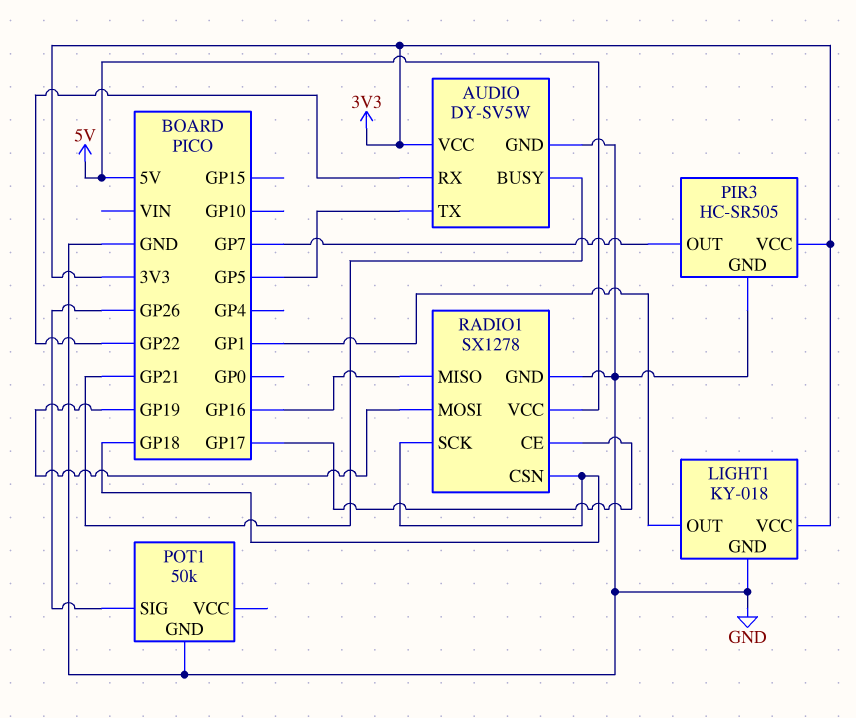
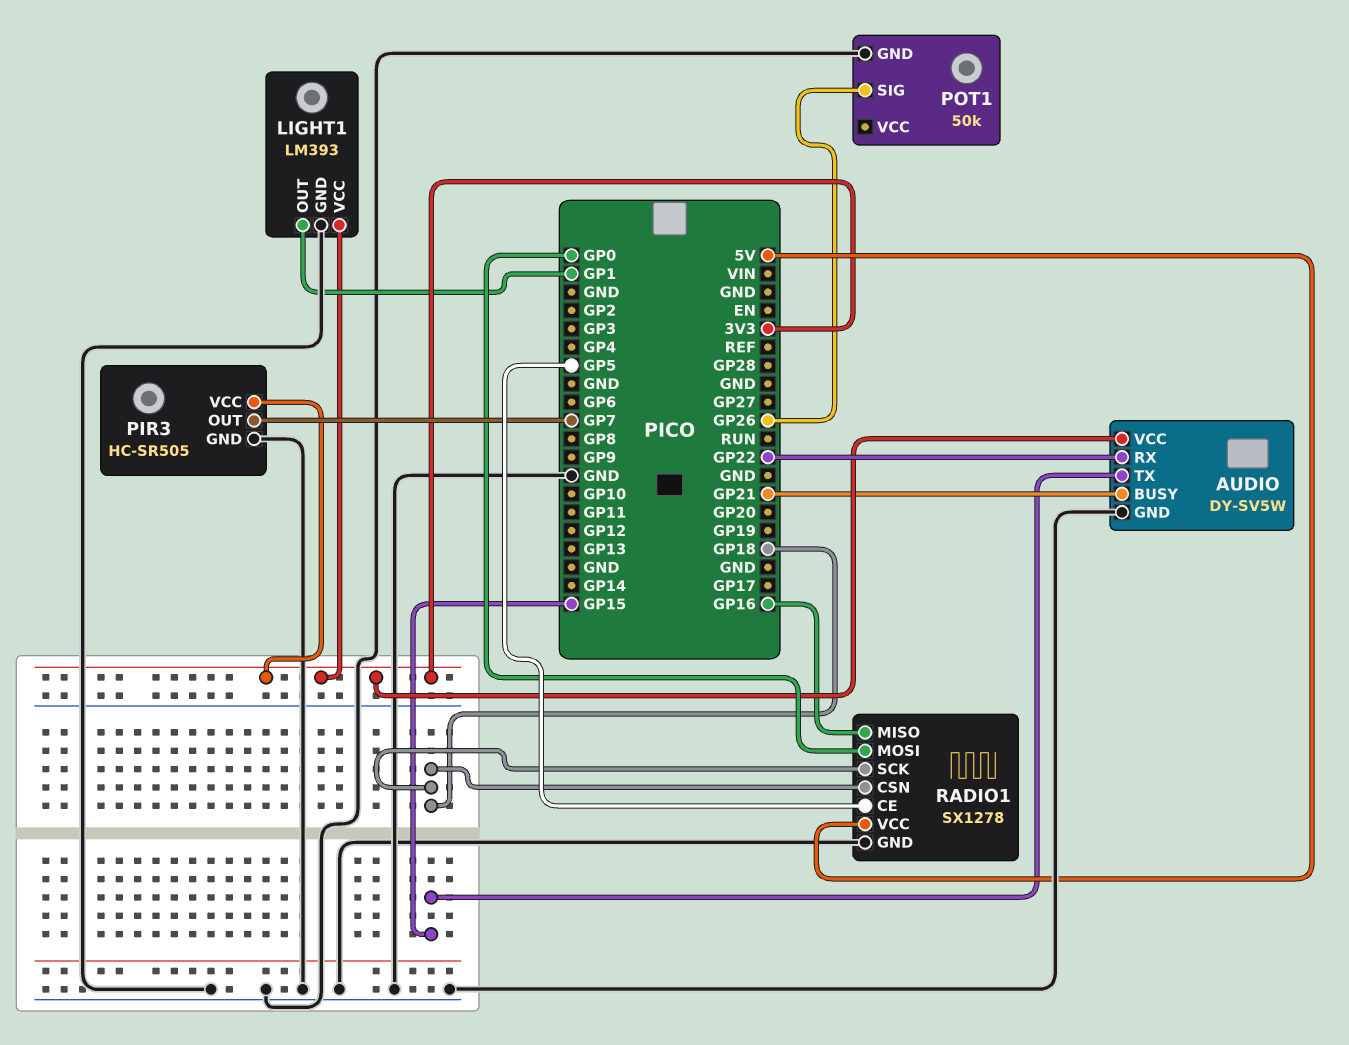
AUDIO pin TX: GP5 -> GP15
LIGHT1: KY-018 -> LM393
RADIO1 pin CE: GP17 -> GP5
RADIO1 pin MOSI: GP19 -> GP0

